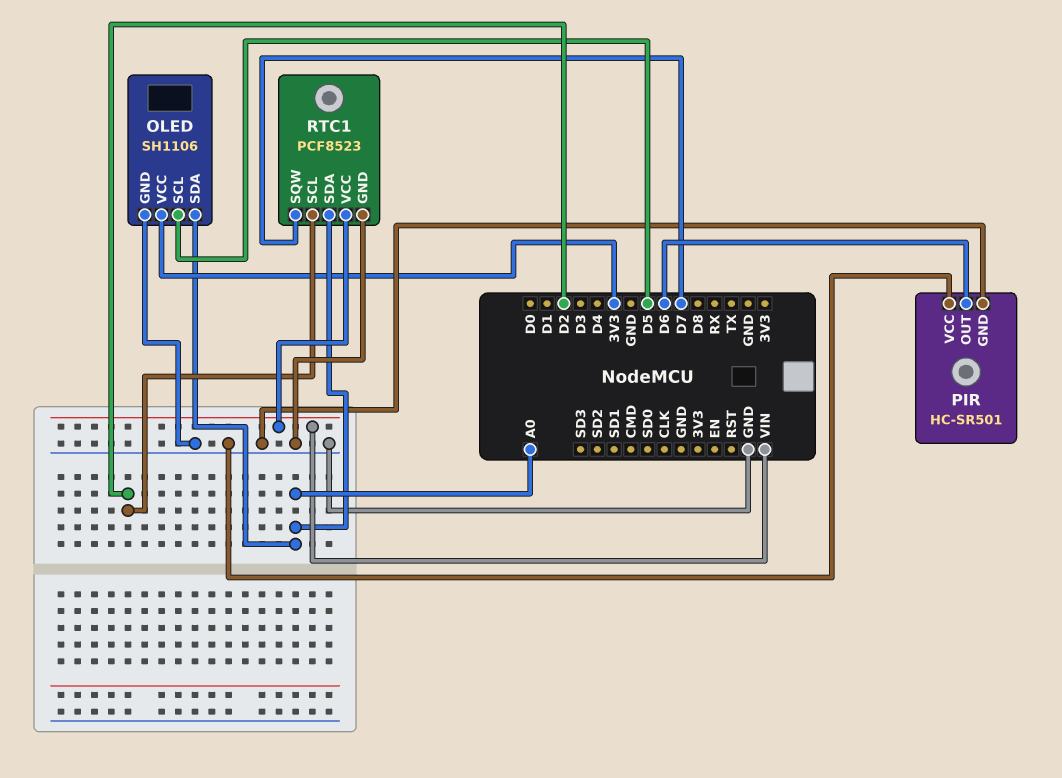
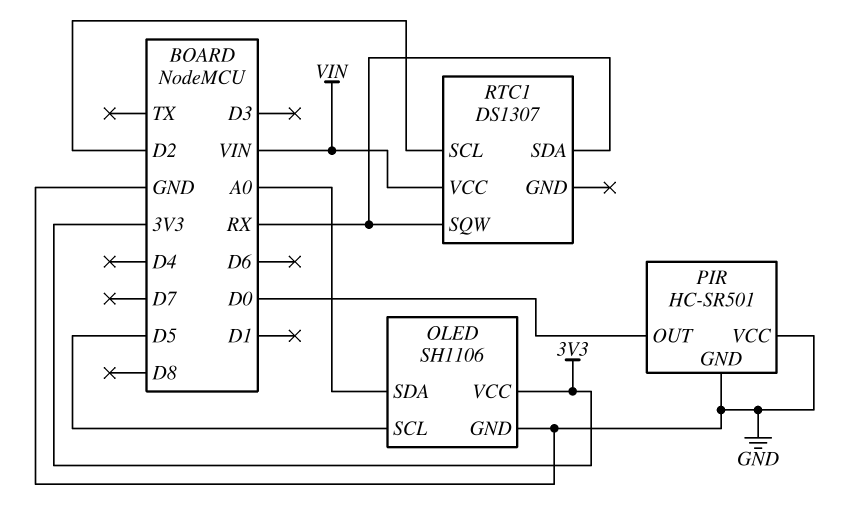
PIR pin OUT: D6 -> D0
RTC1: PCF8523 -> DS1307
RTC1 pin GND: GND -> none
RTC1 pin SDA: A0 -> RX
RTC1 pin SQW: D7 -> RX

